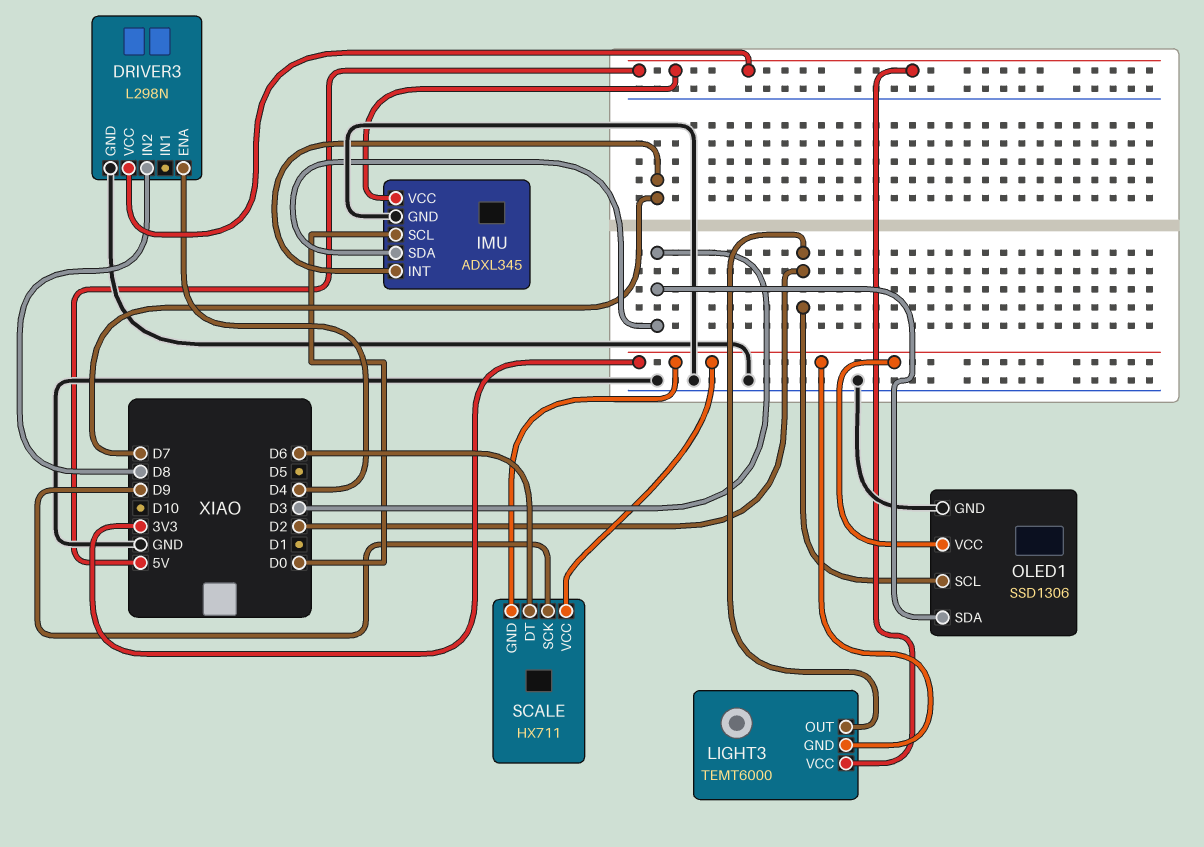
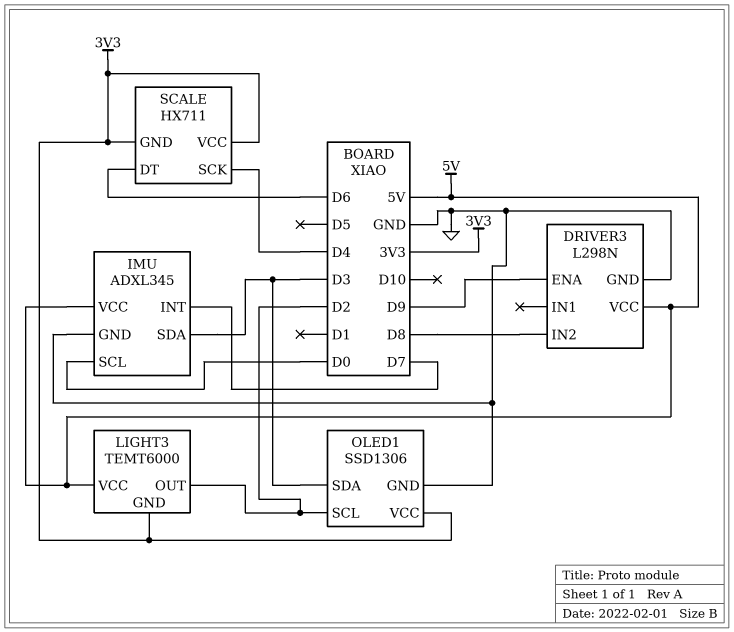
DRIVER3 pin ENA: D4 -> D9
SCALE pin SCK: D9 -> D4

